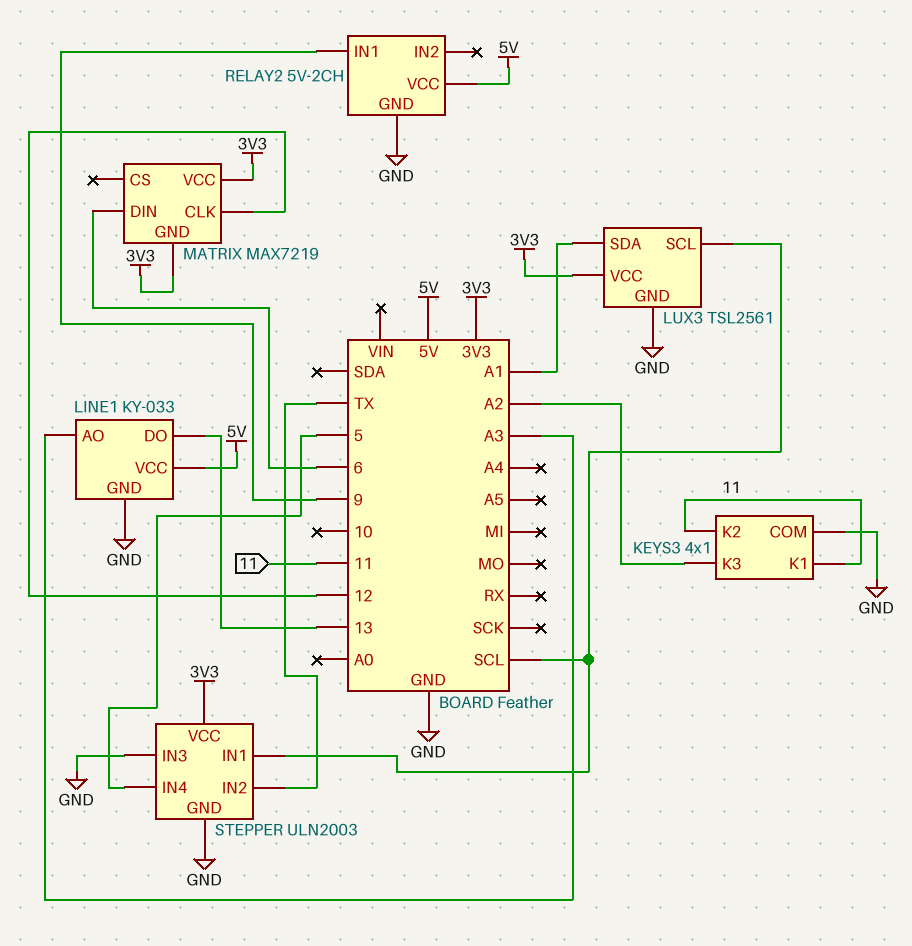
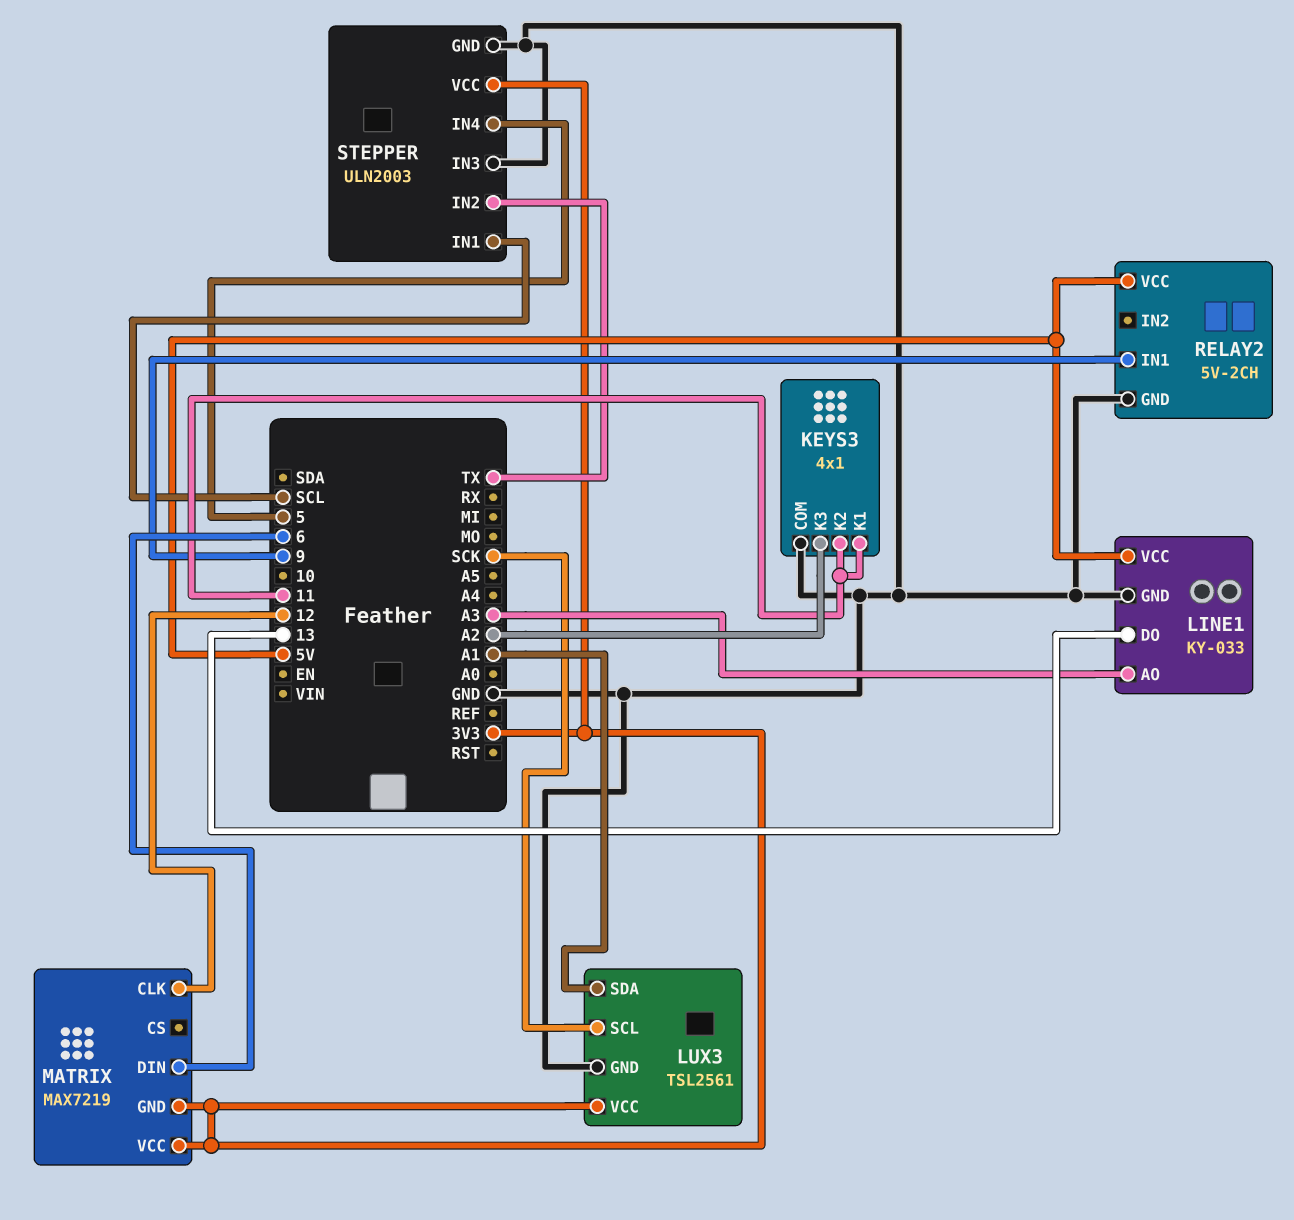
LUX3 pin SCL: SCL -> SCK

